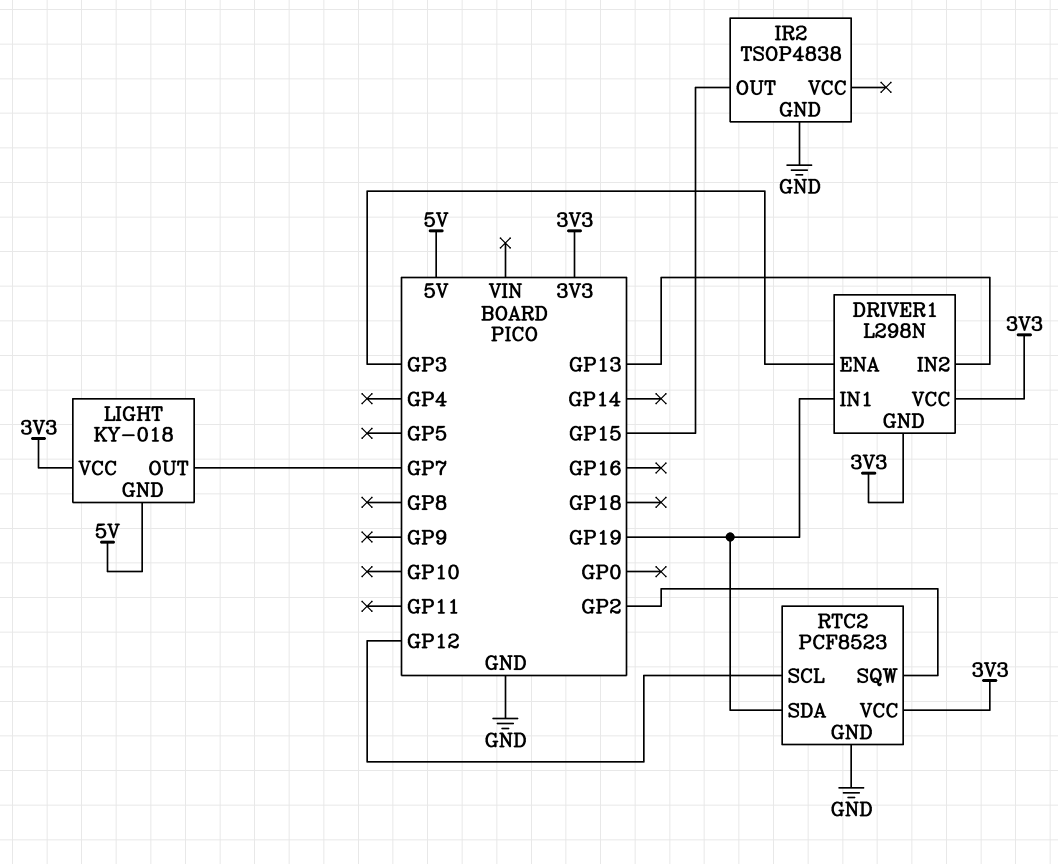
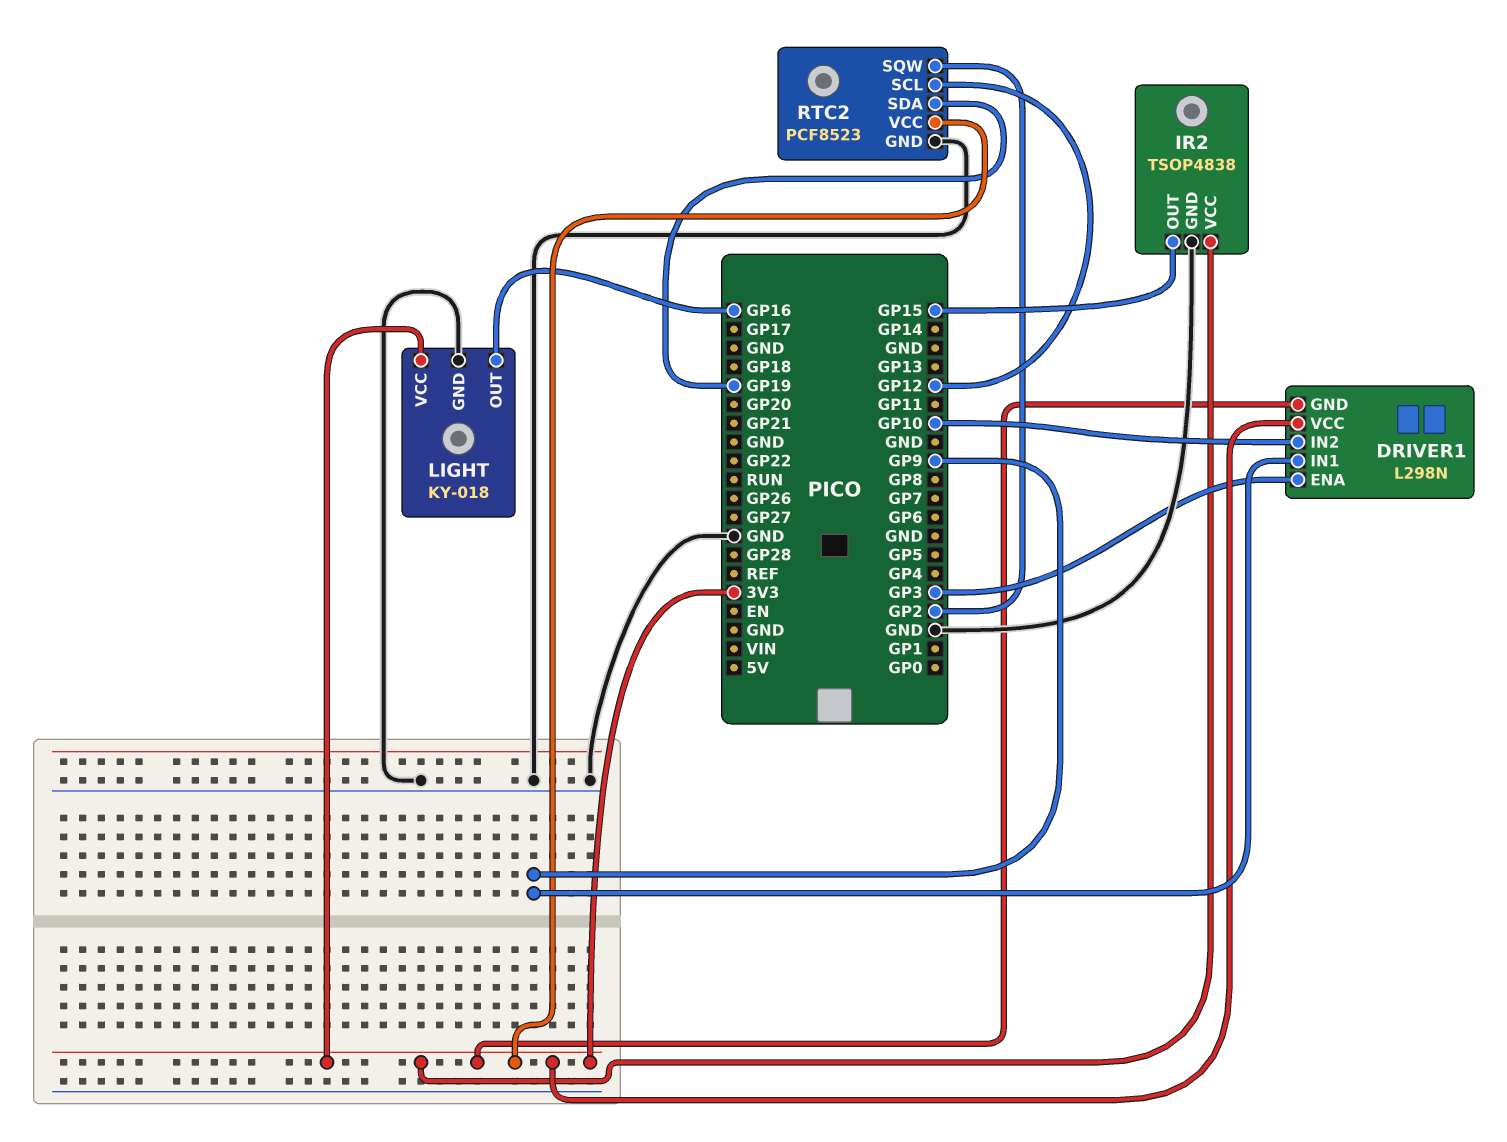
DRIVER1 pin IN1: GP19 -> GP9
DRIVER1 pin IN2: GP13 -> GP10
IR2 pin VCC: none -> 3V3
LIGHT pin GND: 5V -> GND
LIGHT pin OUT: GP7 -> GP16

